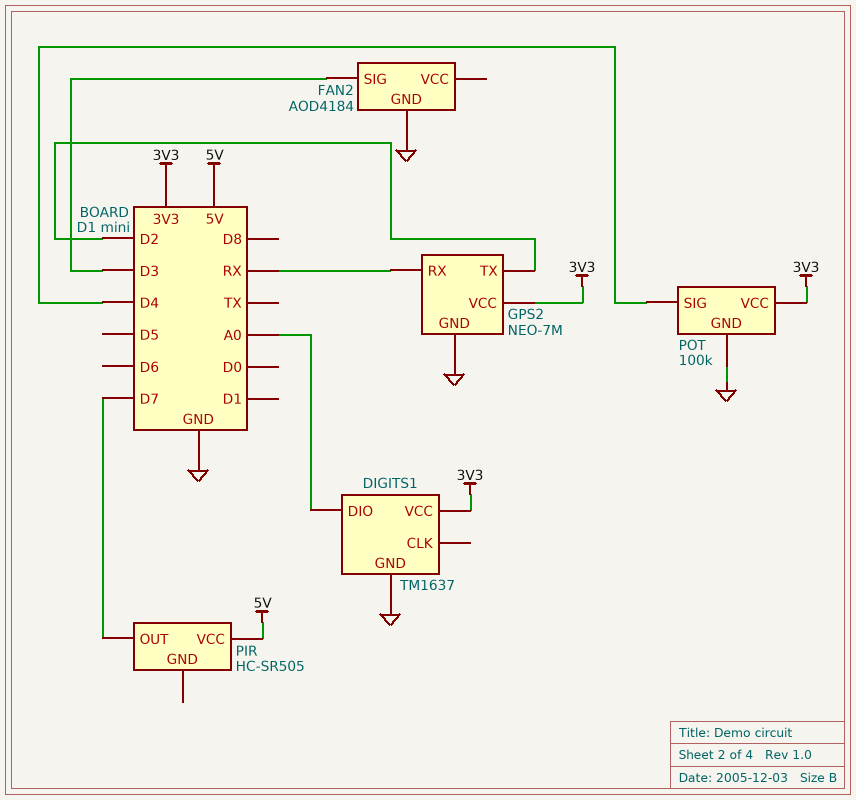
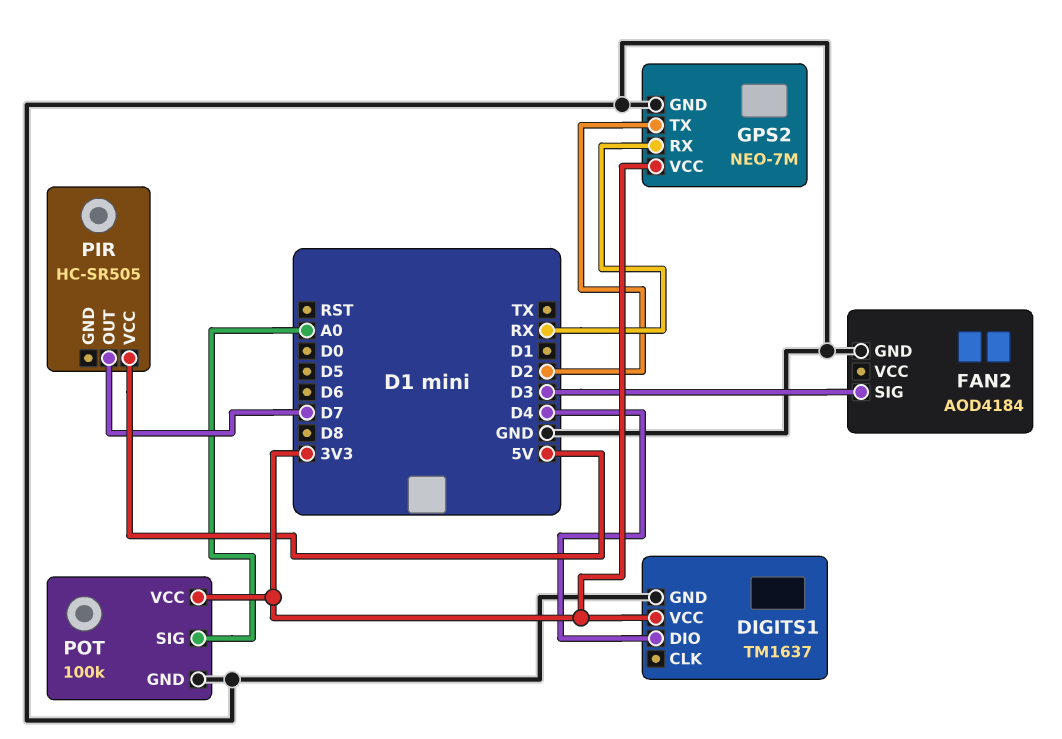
DIGITS1 pin DIO: A0 -> D4
POT pin SIG: D4 -> A0

